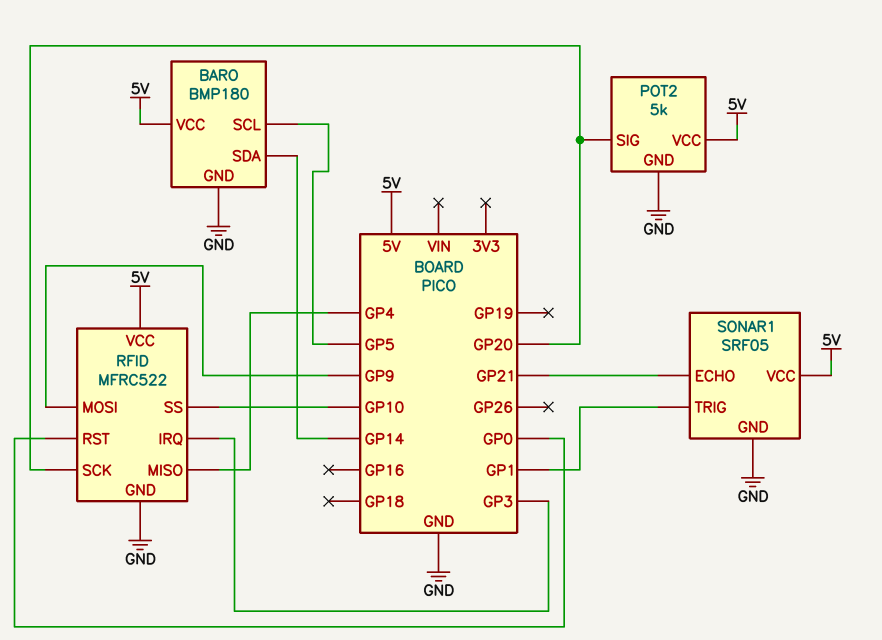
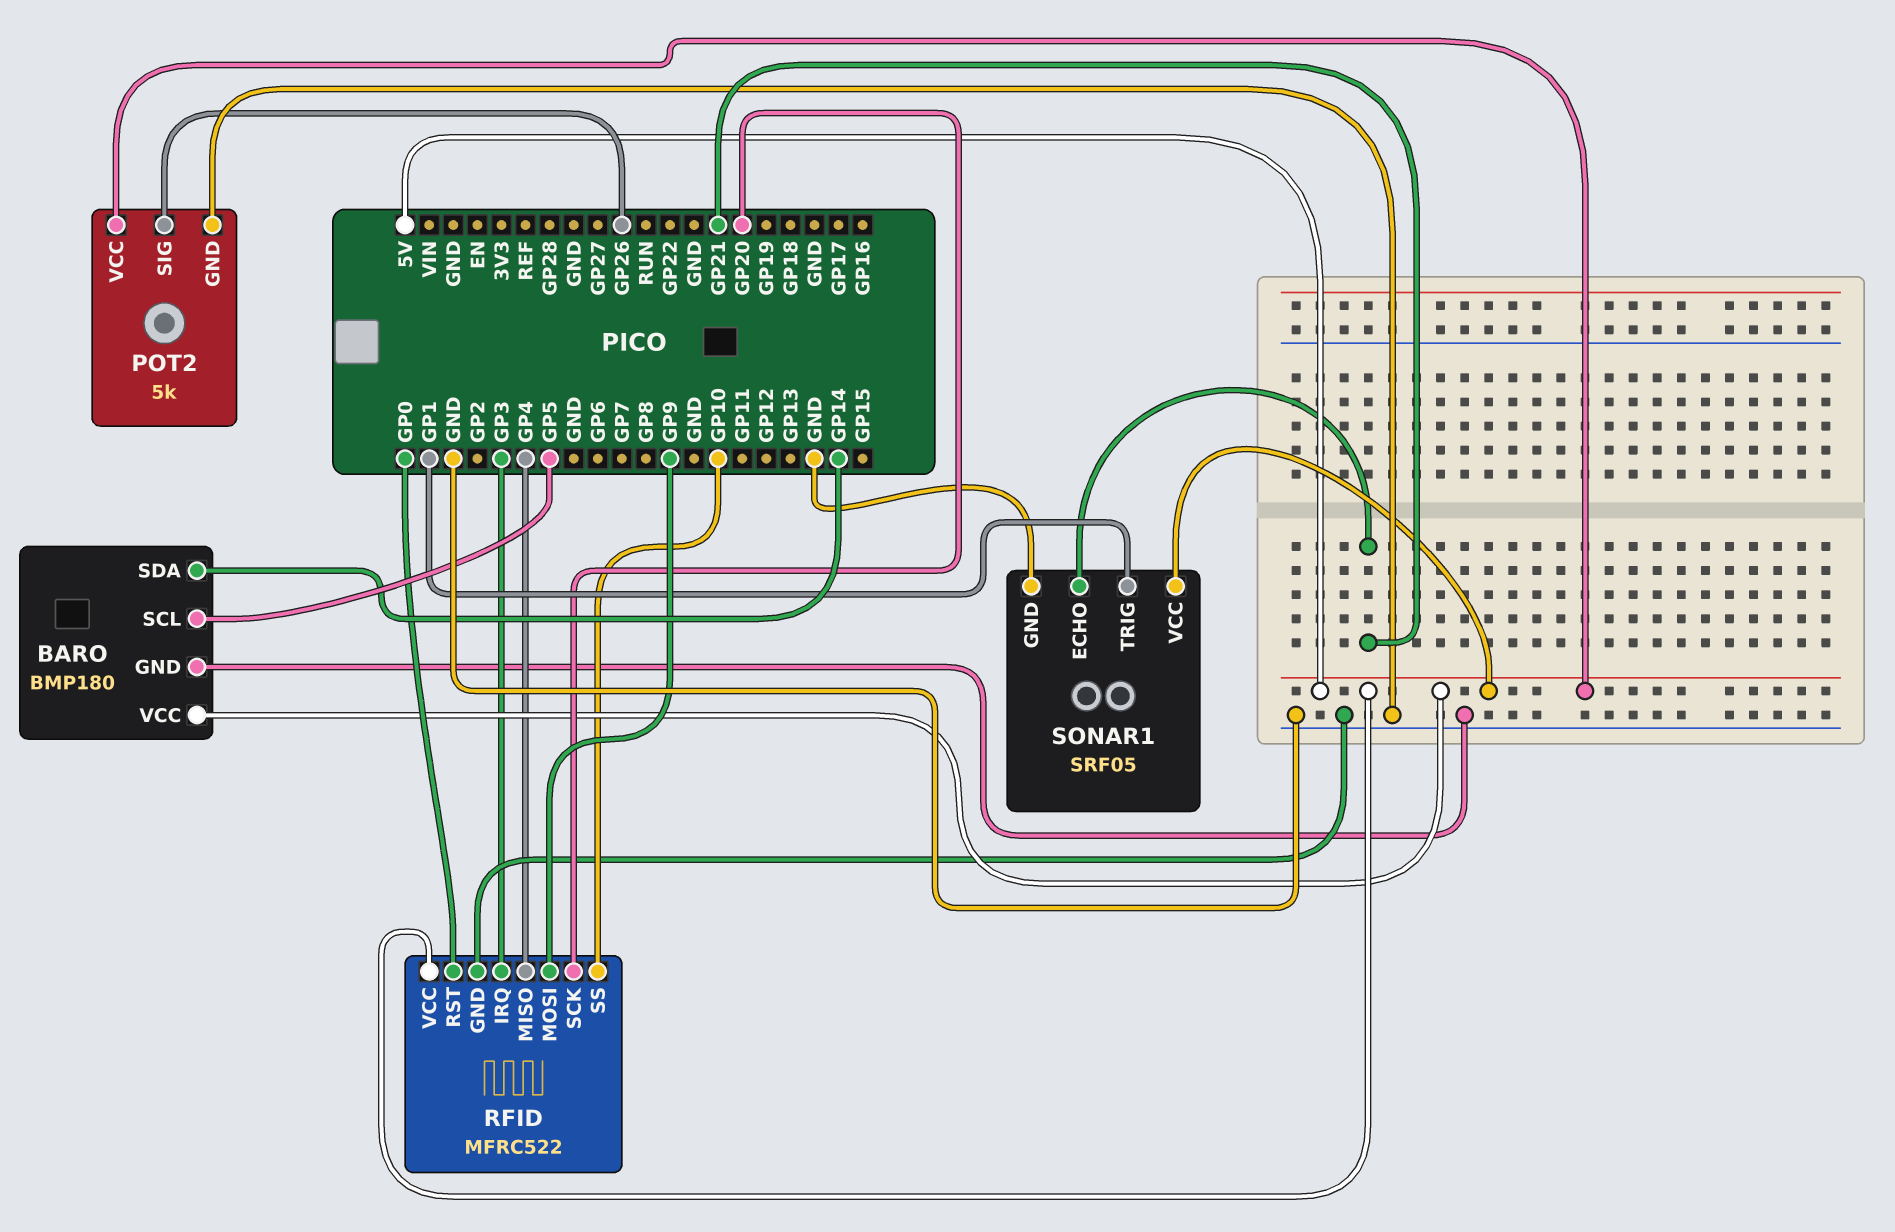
POT2 pin SIG: GP20 -> GP26

